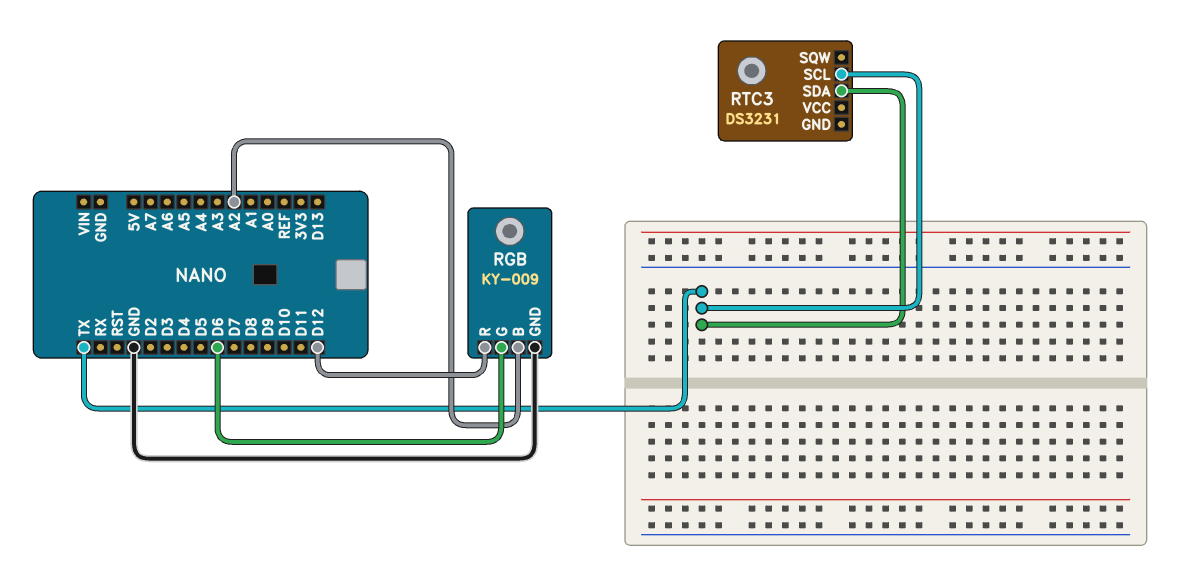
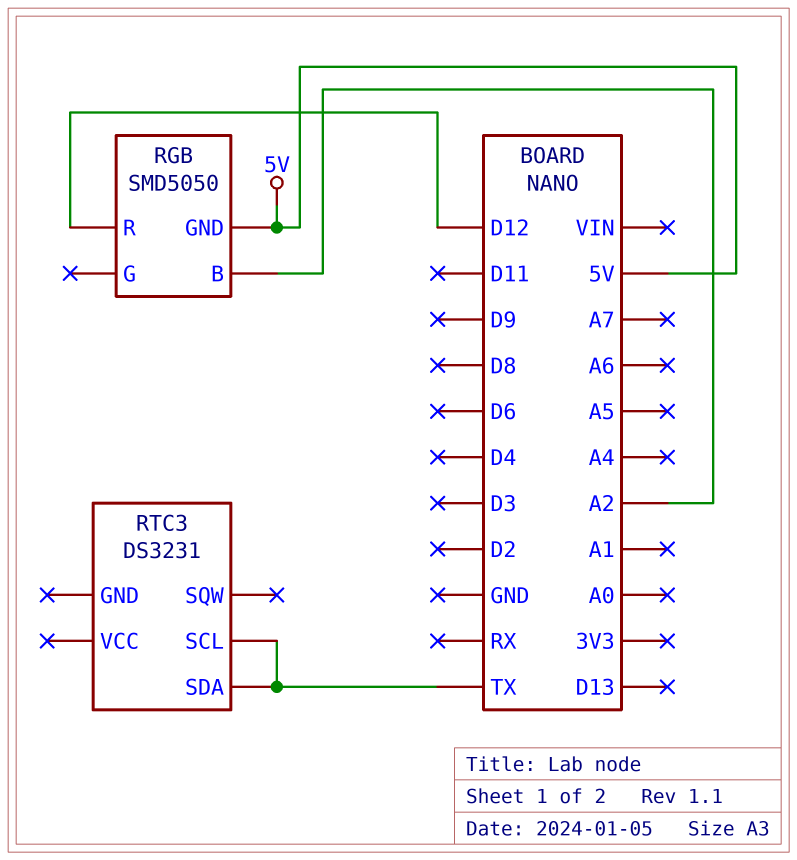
RGB: KY-009 -> SMD5050
RGB pin G: D6 -> none
RGB pin GND: GND -> 5V

